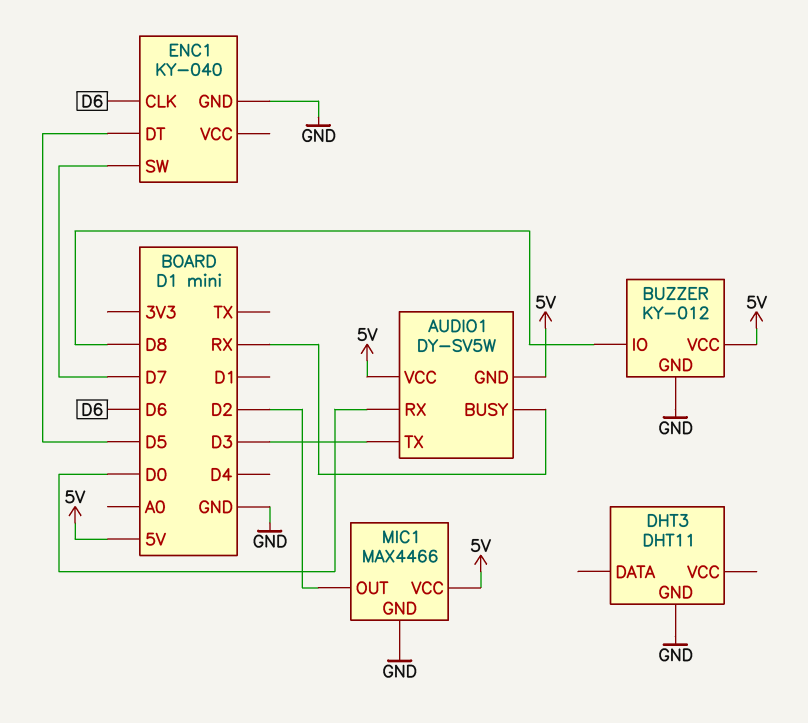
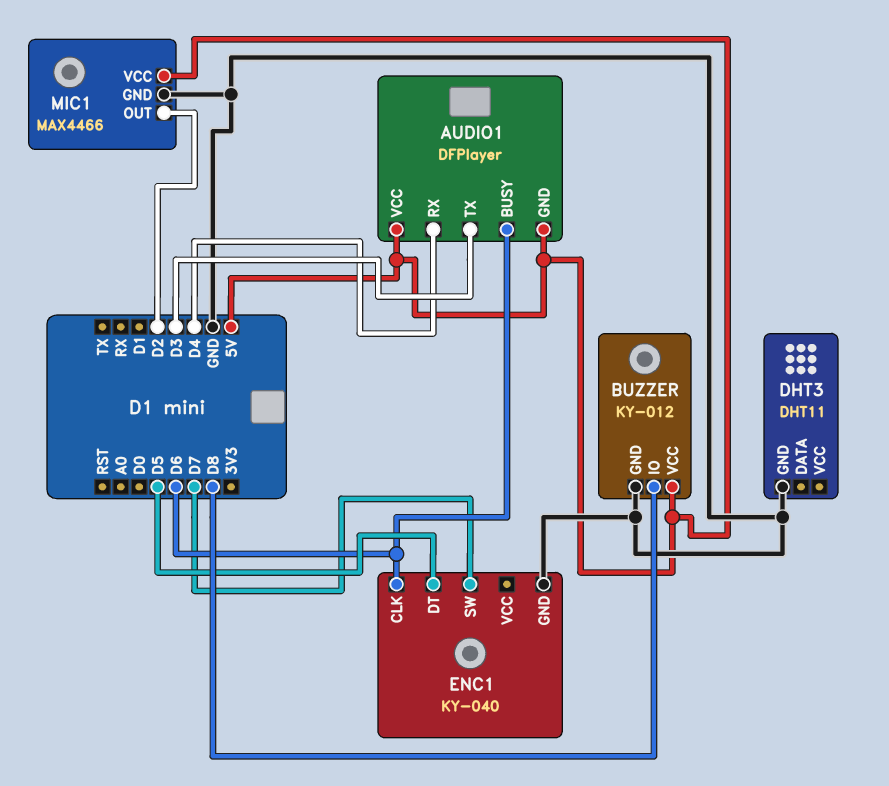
AUDIO1: DY-SV5W -> DFPlayer
AUDIO1 pin BUSY: RX -> D6
AUDIO1 pin RX: D0 -> D4

